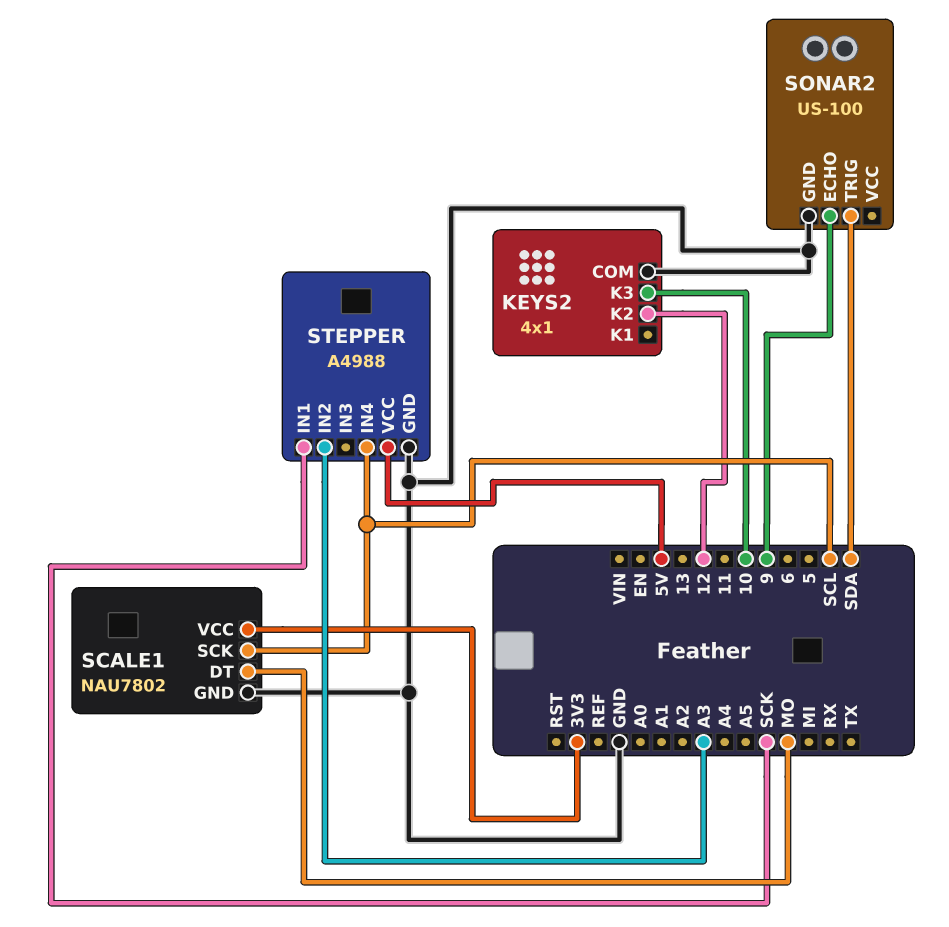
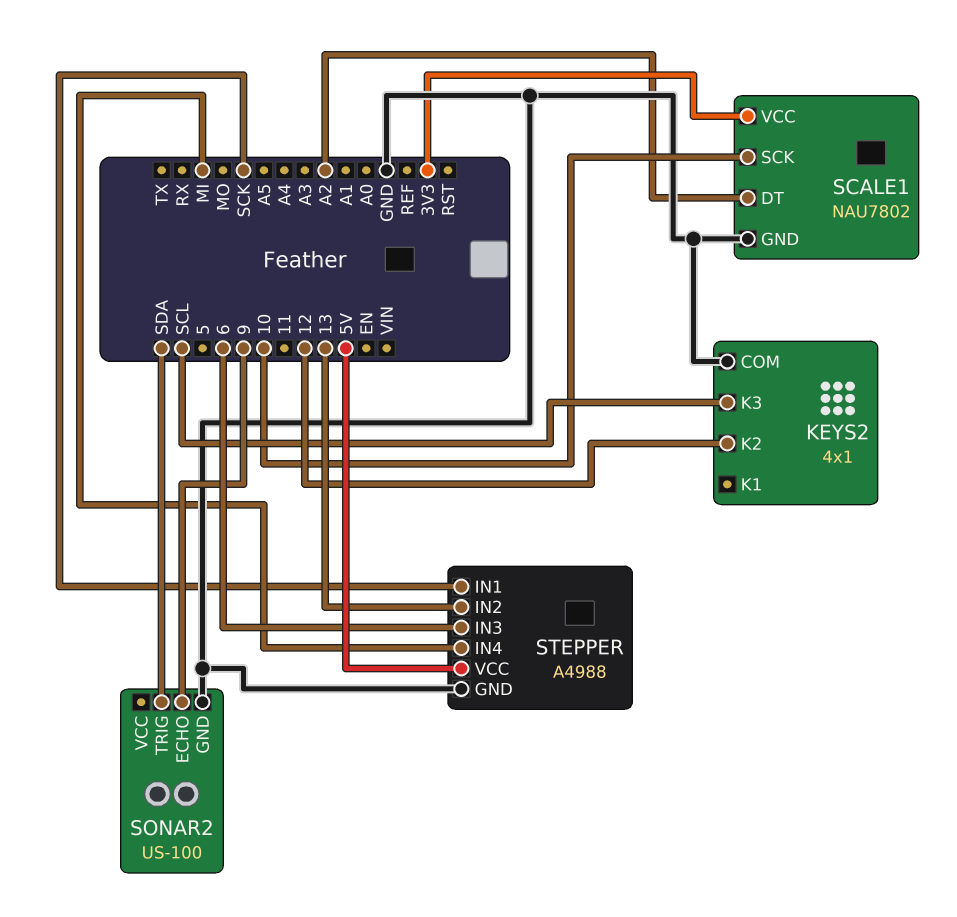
KEYS2 pin K3: 10 -> SCL
SCALE1 pin DT: MO -> A2
SCALE1 pin SCK: SCL -> 10
STEPPER pin IN2: A3 -> 13
STEPPER pin IN3: none -> 6
STEPPER pin IN4: SCL -> MI

